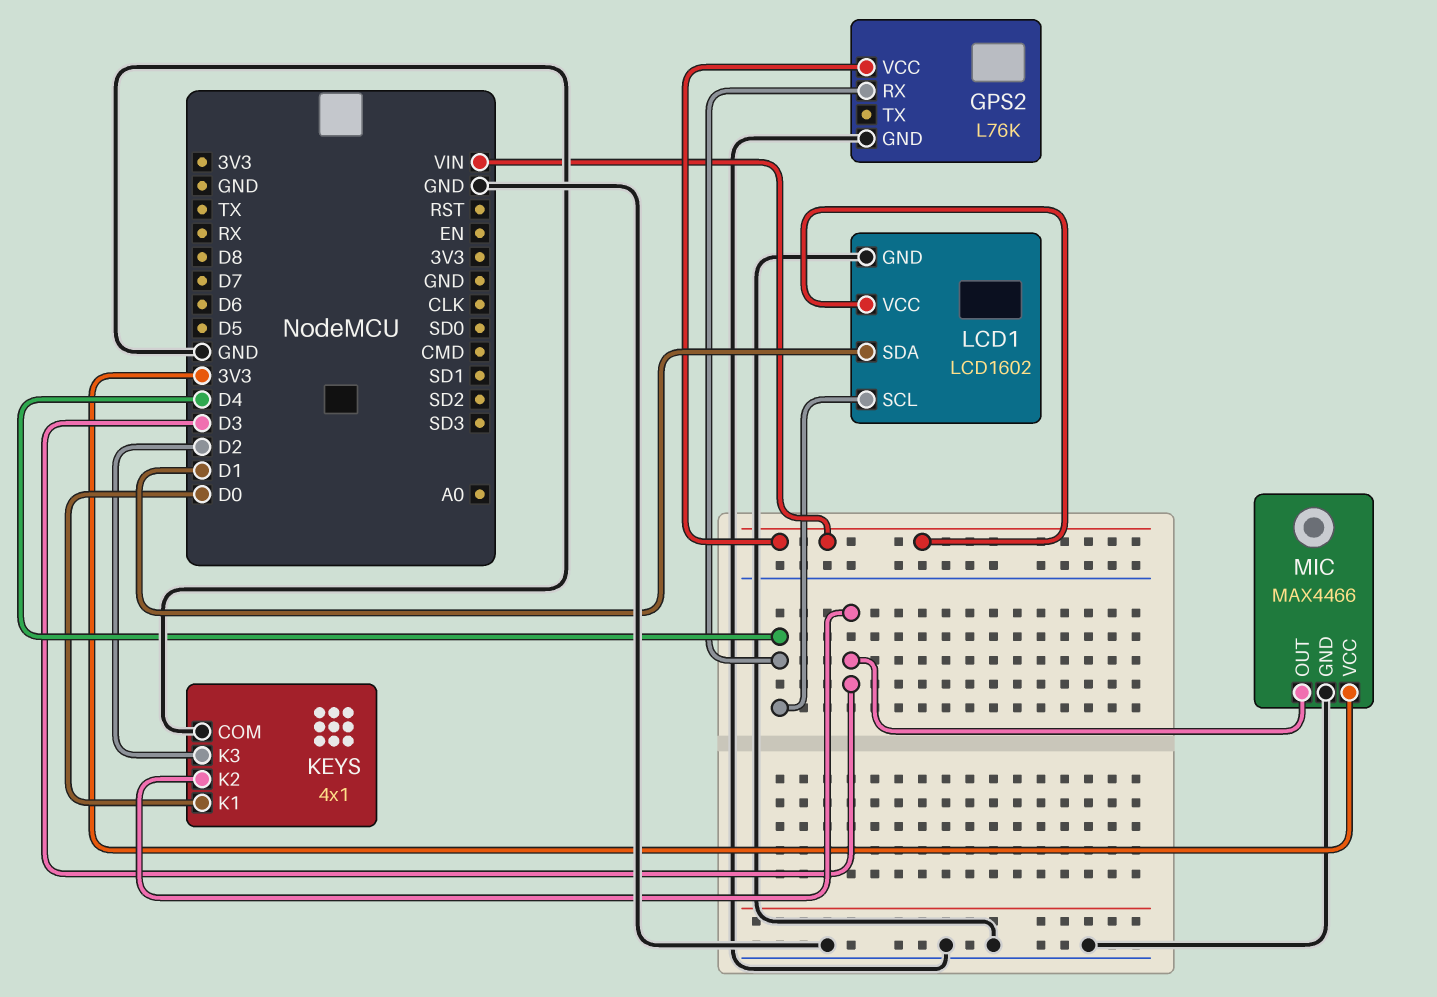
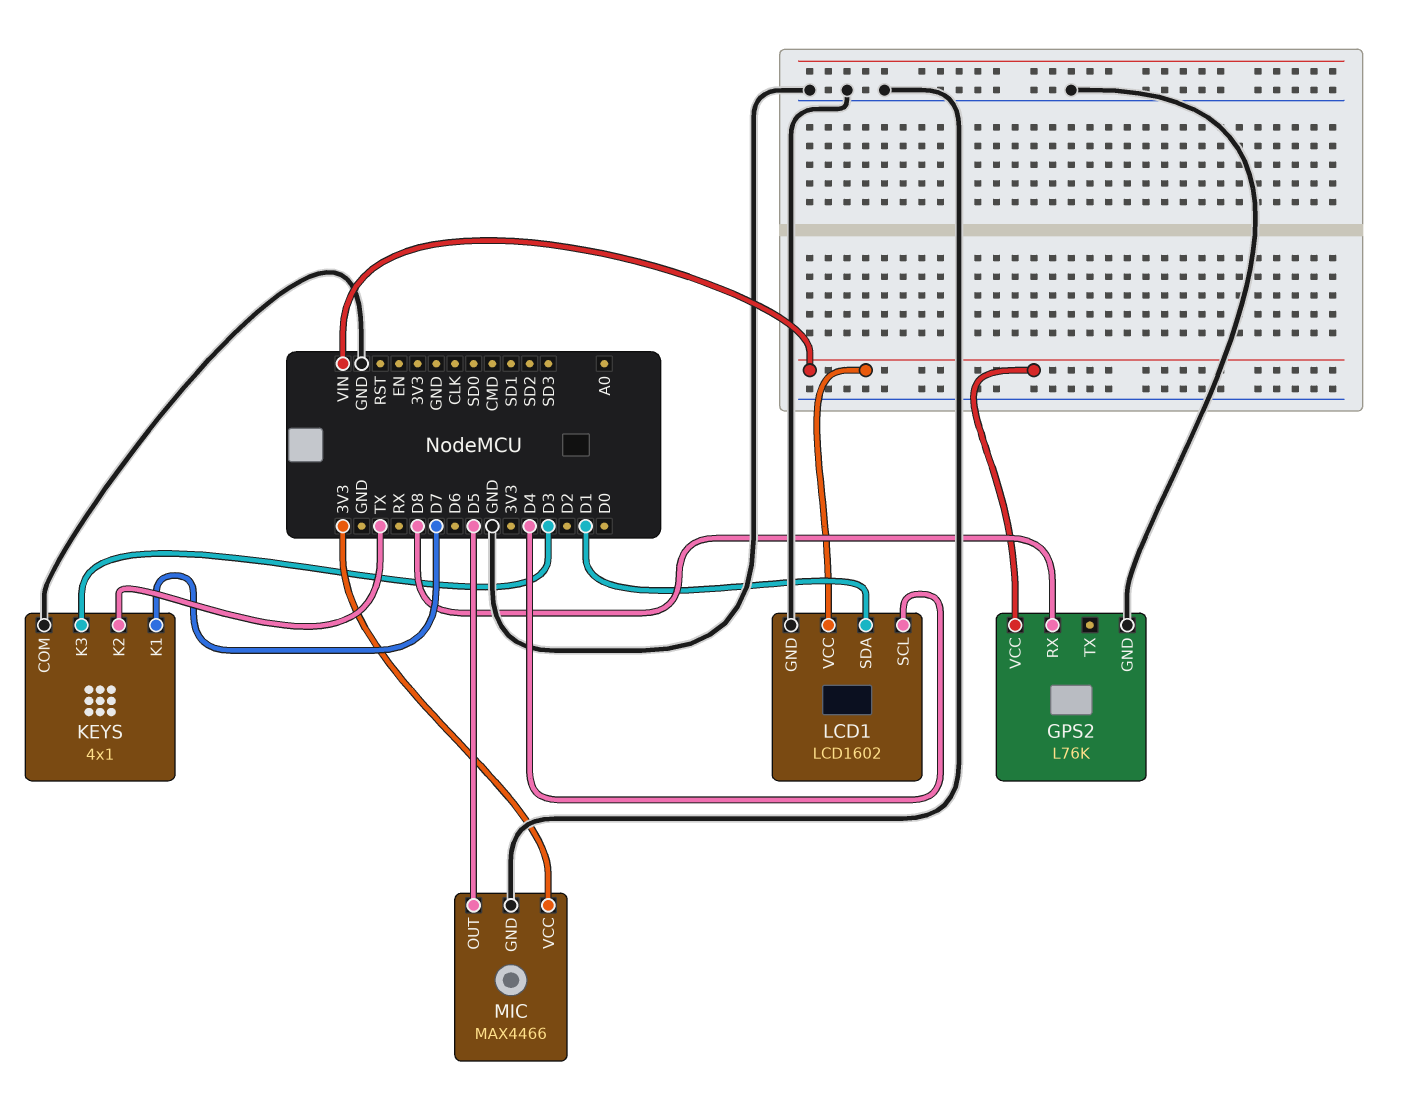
GPS2 pin RX: D4 -> D8
KEYS pin K1: D0 -> D7
KEYS pin K2: D3 -> TX
KEYS pin K3: D2 -> D3
MIC pin OUT: D3 -> D5

